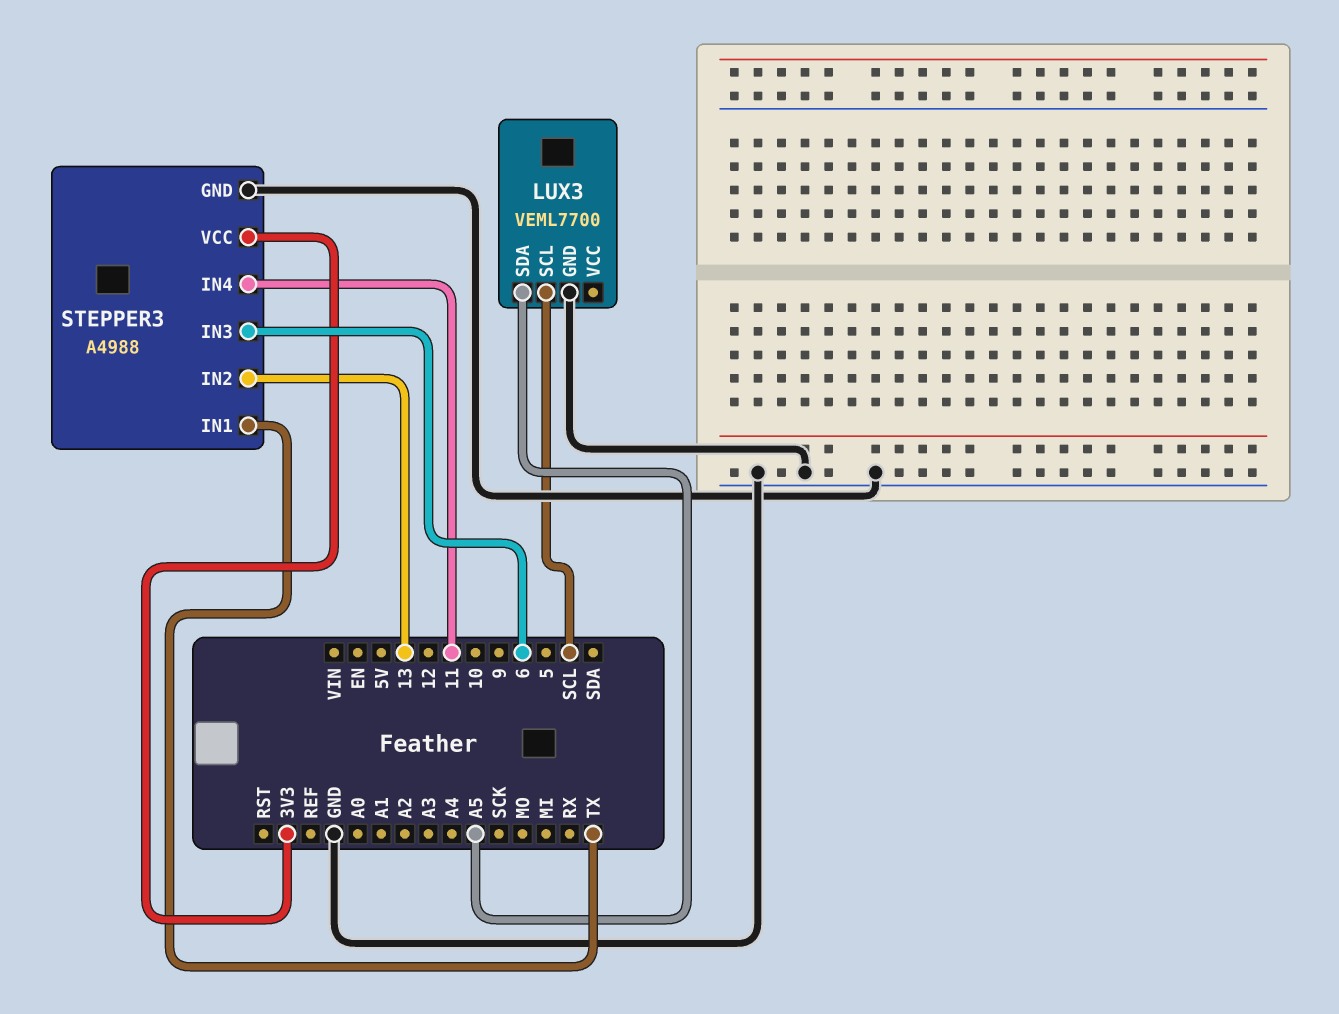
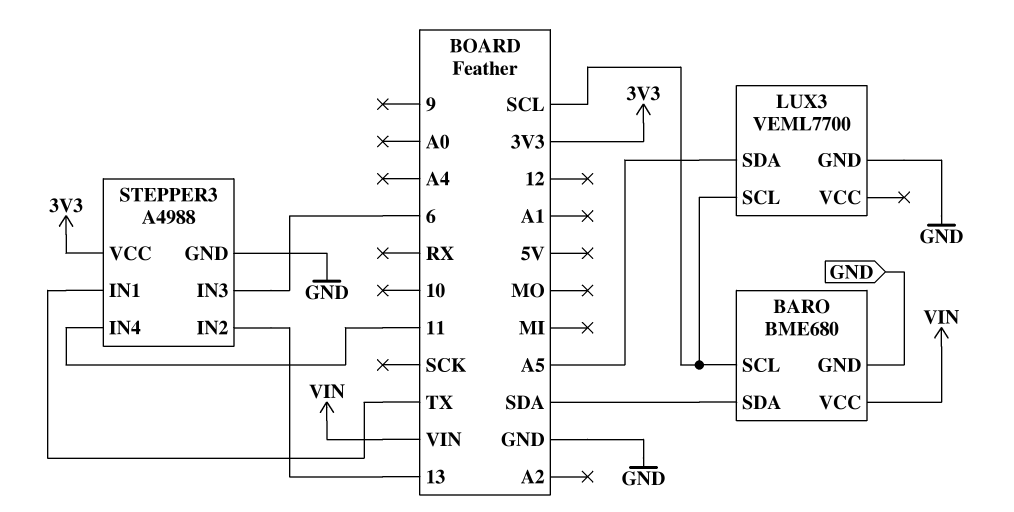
BARO: none -> BME680
BARO pin GND: none -> GND
BARO pin SCL: none -> SCL
BARO pin SDA: none -> SDA
BARO pin VCC: none -> VIN

